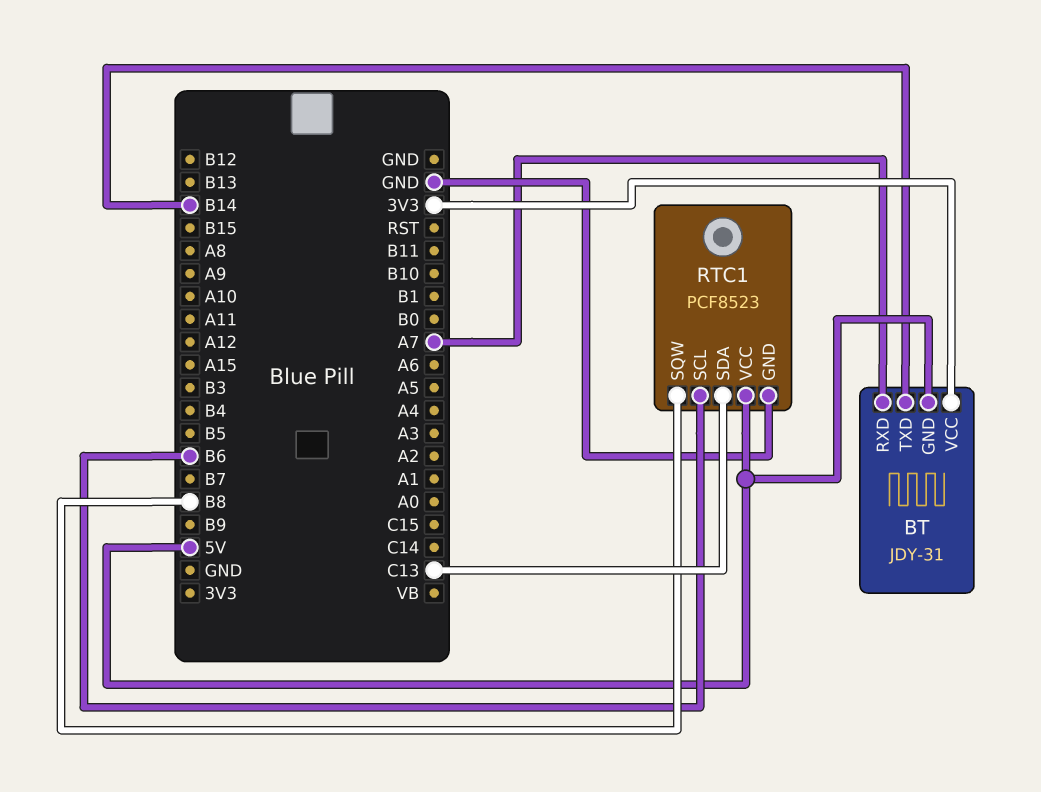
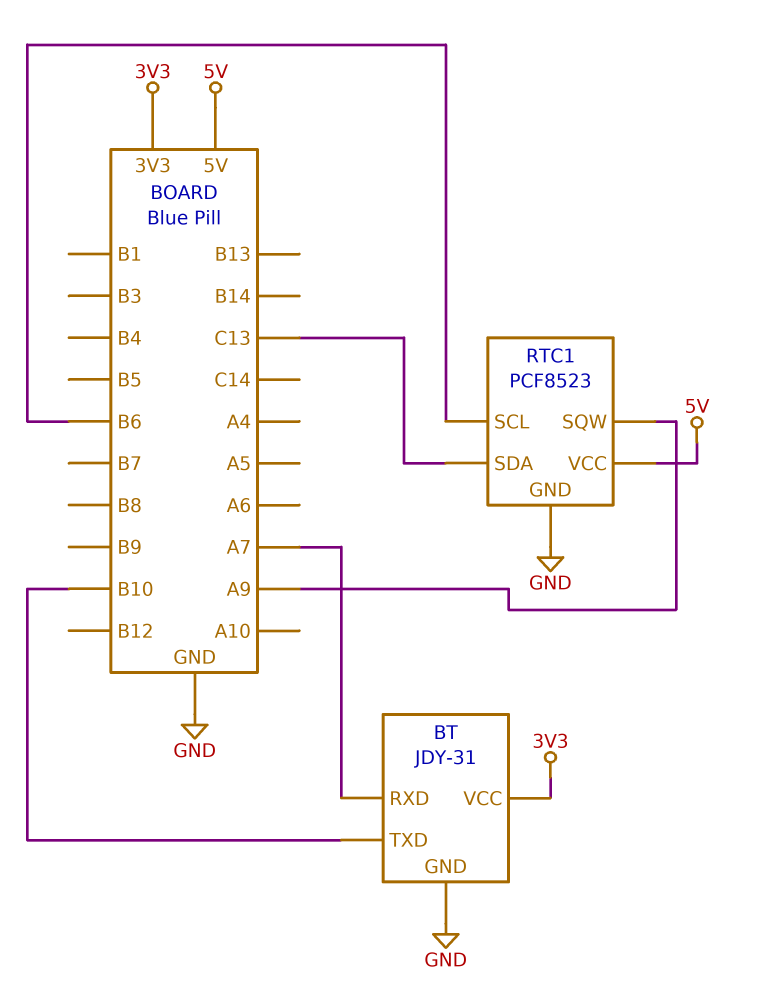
BT pin GND: 5V -> GND
BT pin TXD: B14 -> B10
RTC1 pin SQW: B8 -> A9

